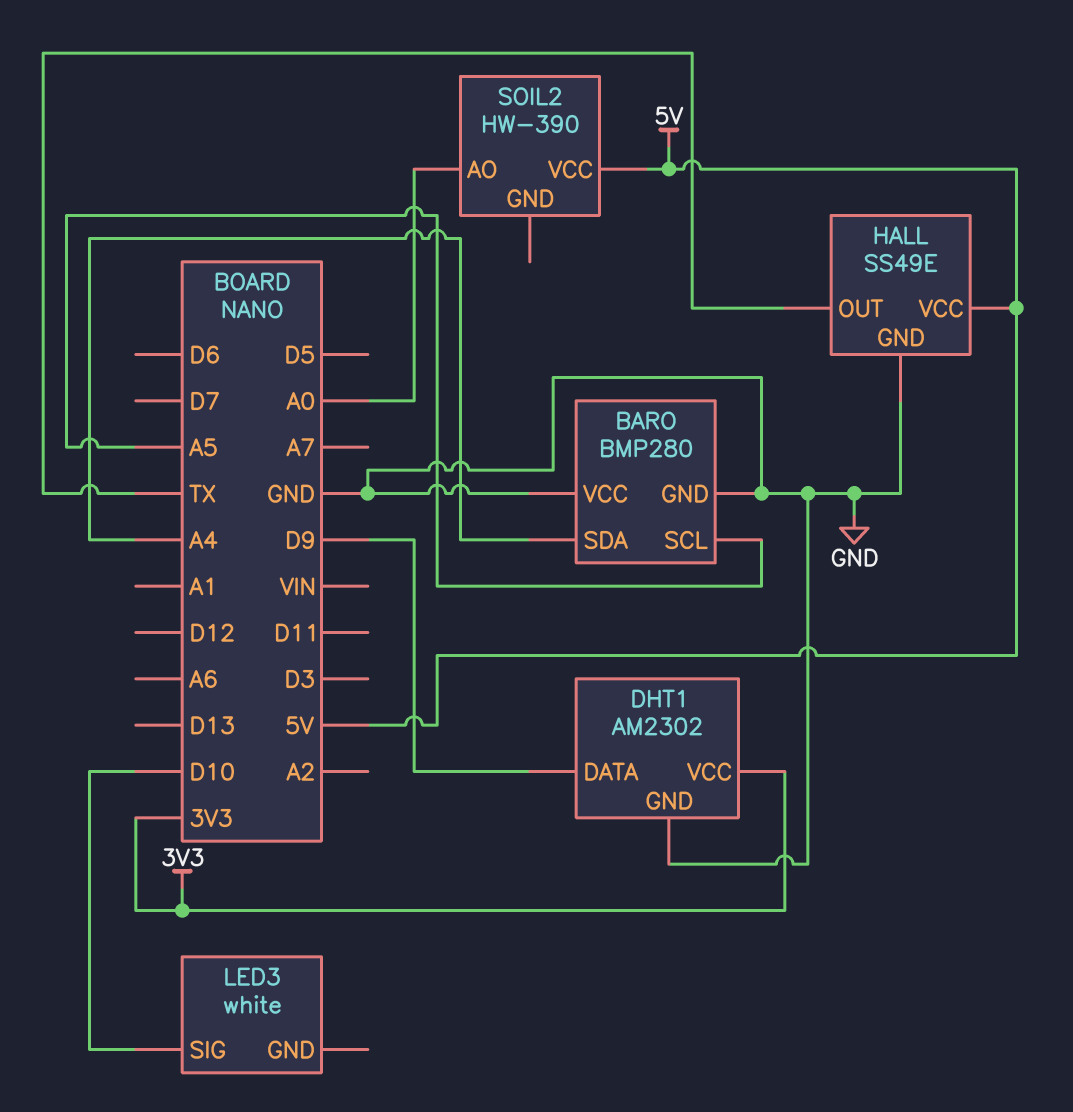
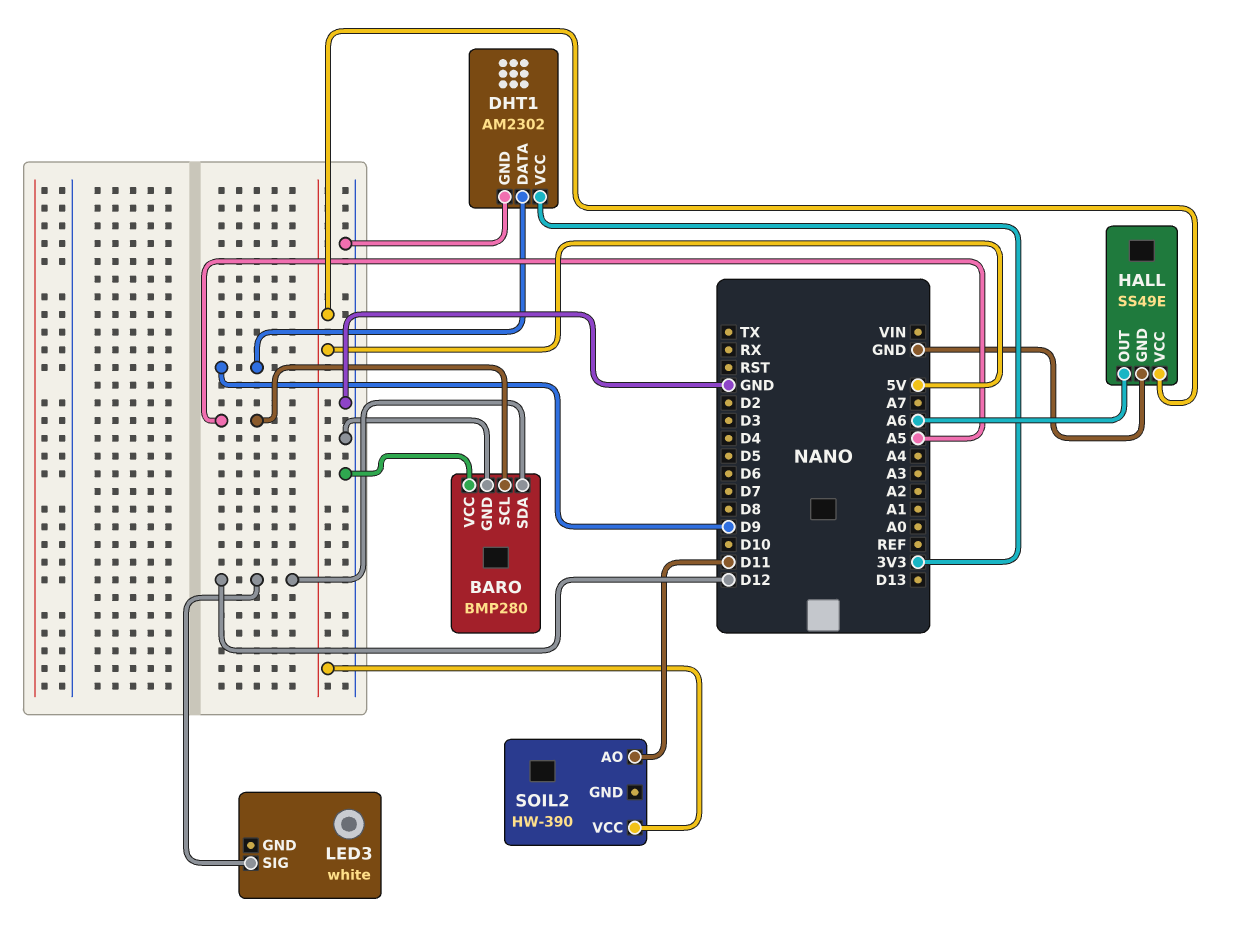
BARO pin SDA: A4 -> D12
HALL pin OUT: TX -> A6
LED3 pin SIG: D10 -> D12
SOIL2 pin AO: A0 -> D11

